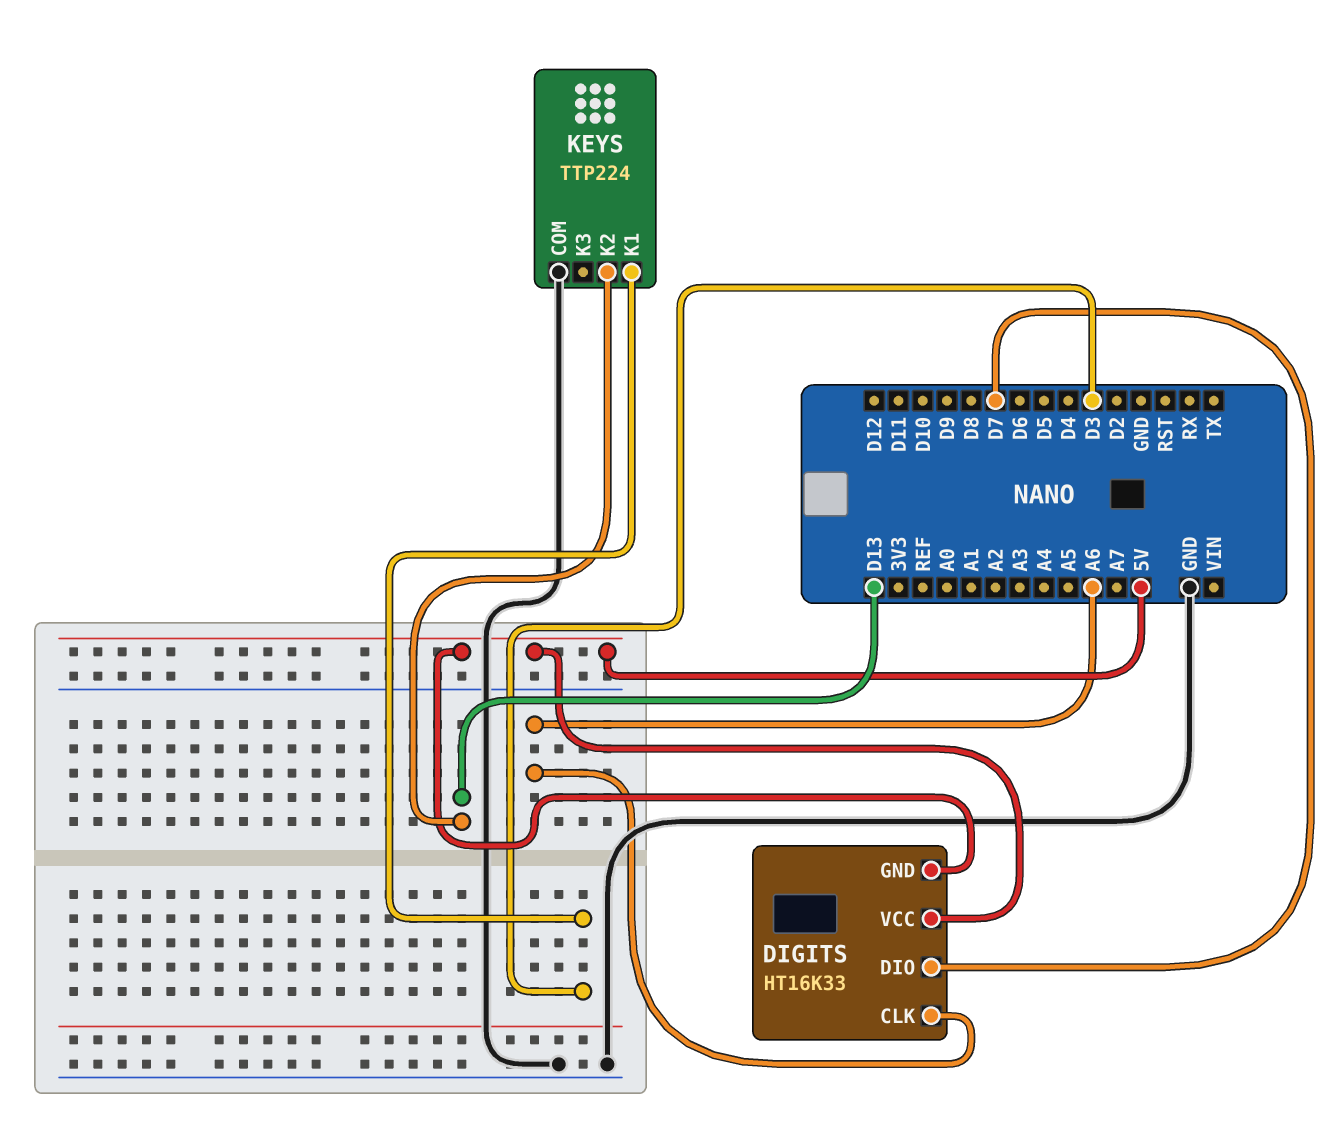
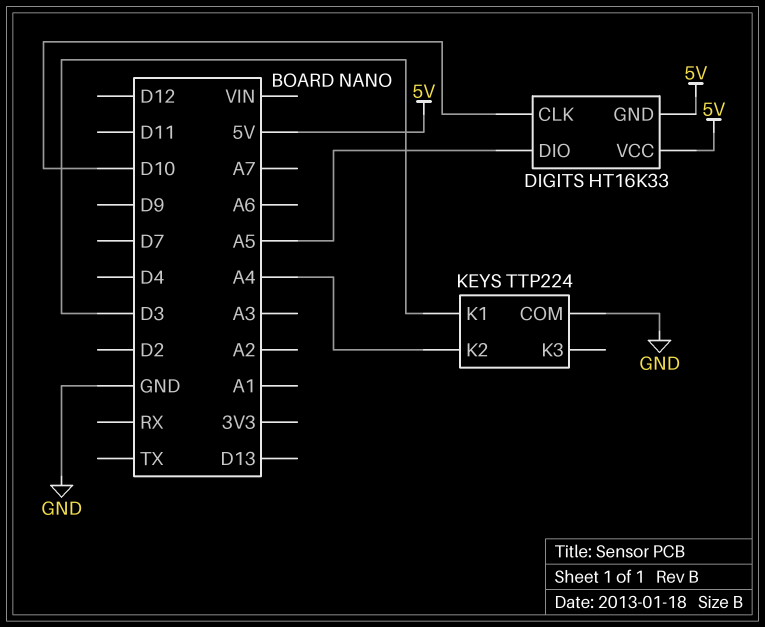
DIGITS pin CLK: A6 -> D10
DIGITS pin DIO: D7 -> A5
KEYS pin K2: D13 -> A4

